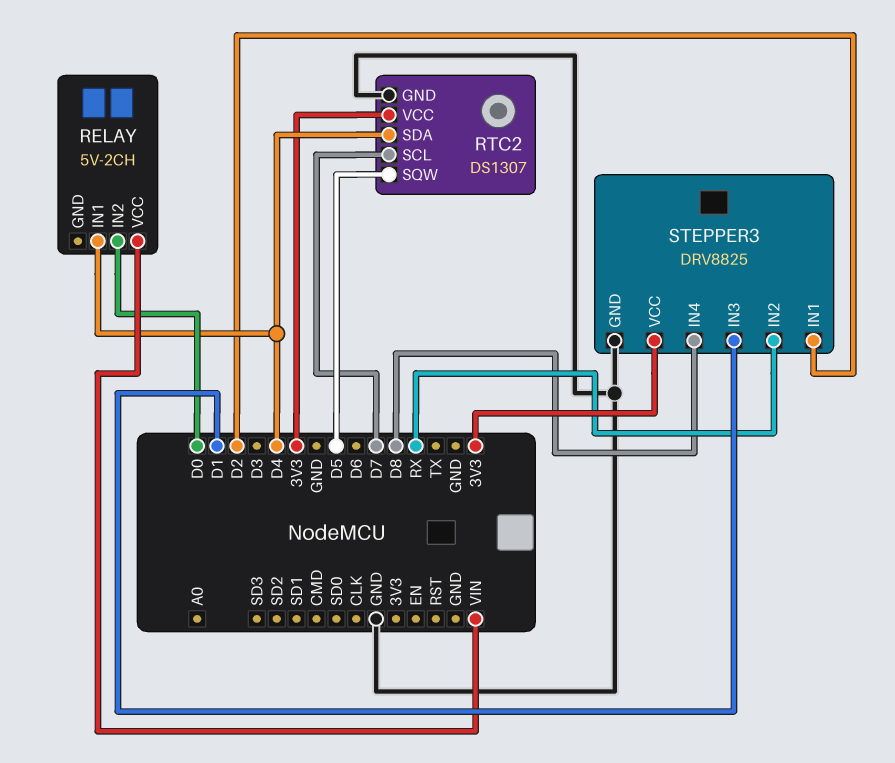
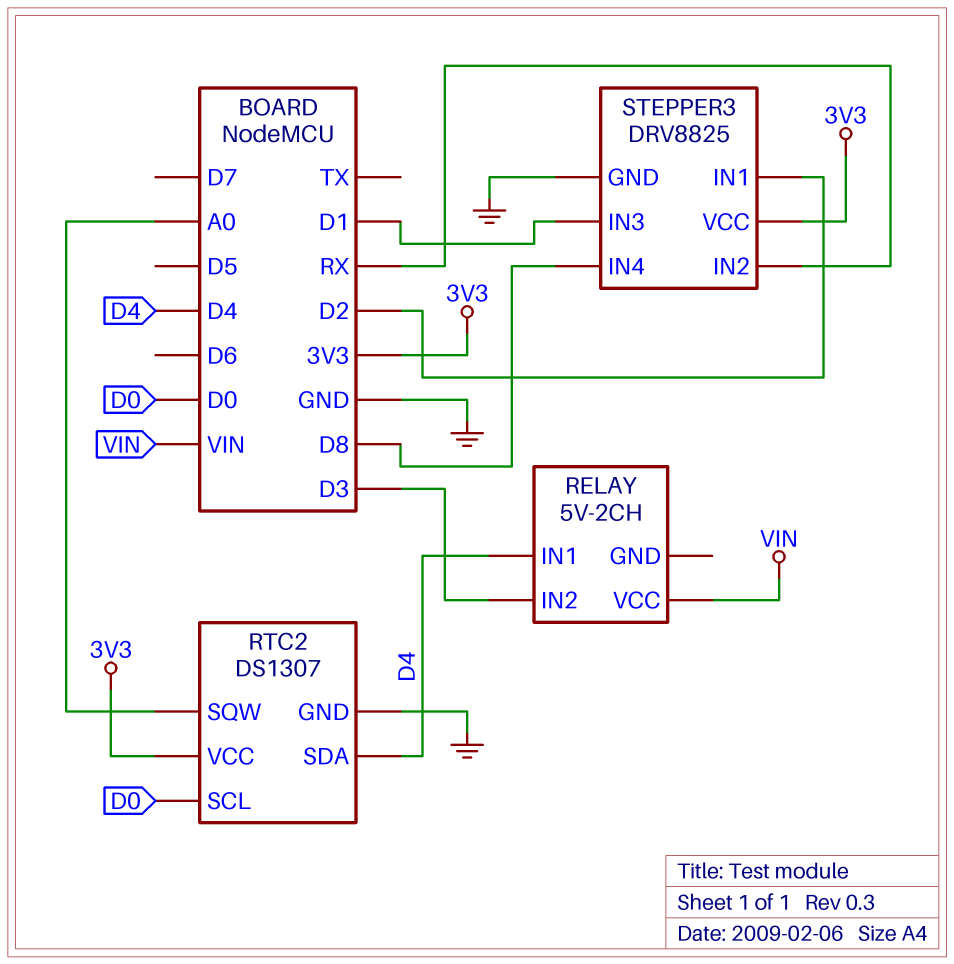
RELAY pin IN2: D0 -> D3
RTC2 pin SCL: D7 -> D0
RTC2 pin SQW: D5 -> A0

